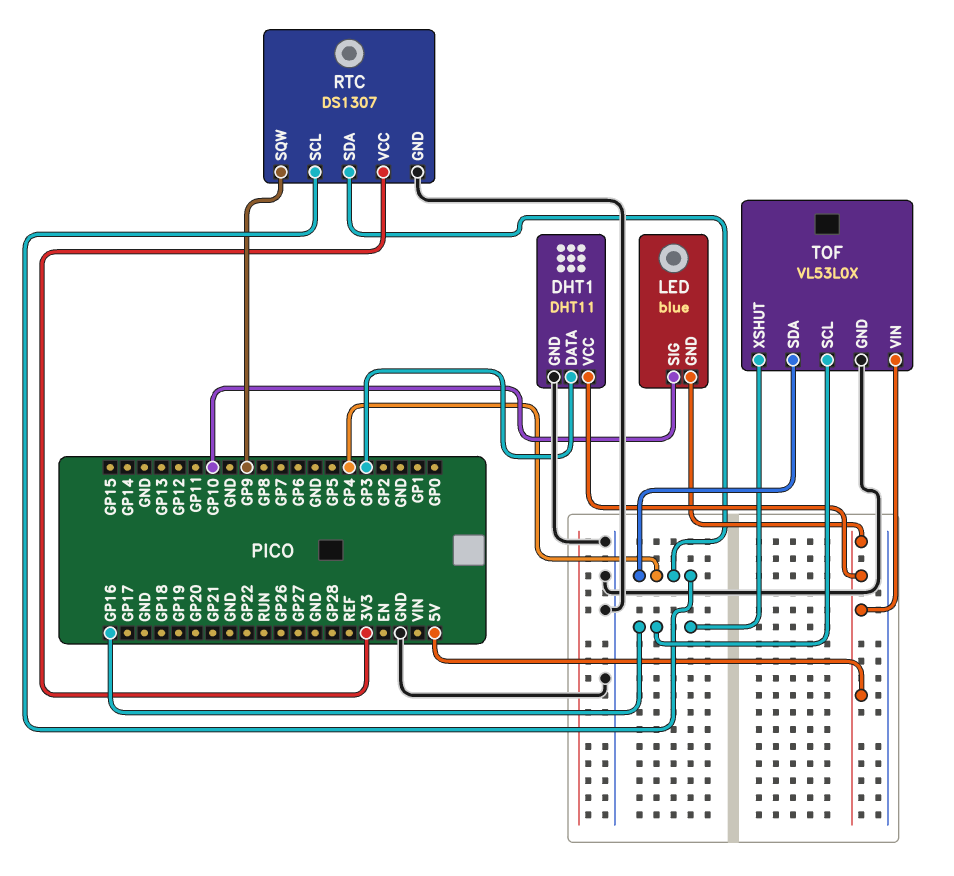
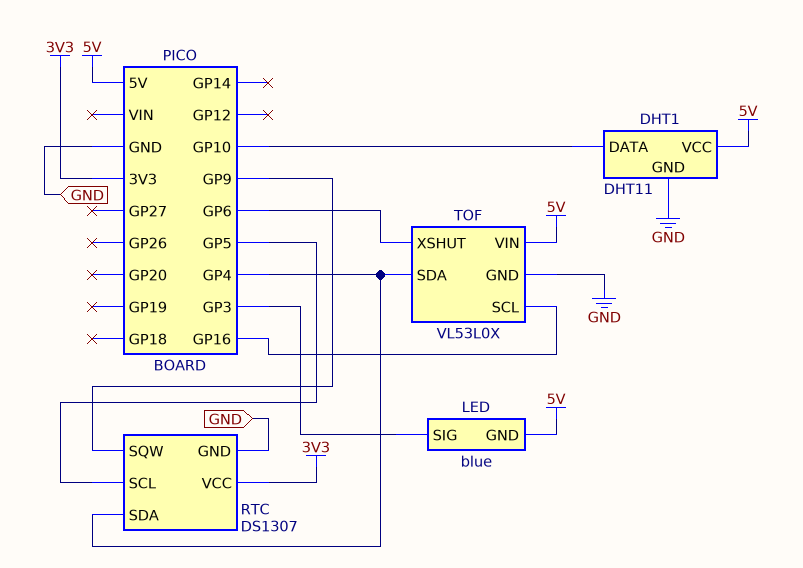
DHT1 pin DATA: GP3 -> GP10
LED pin SIG: GP10 -> GP3
RTC pin SCL: GP4 -> GP5
TOF pin XSHUT: GP16 -> GP6

